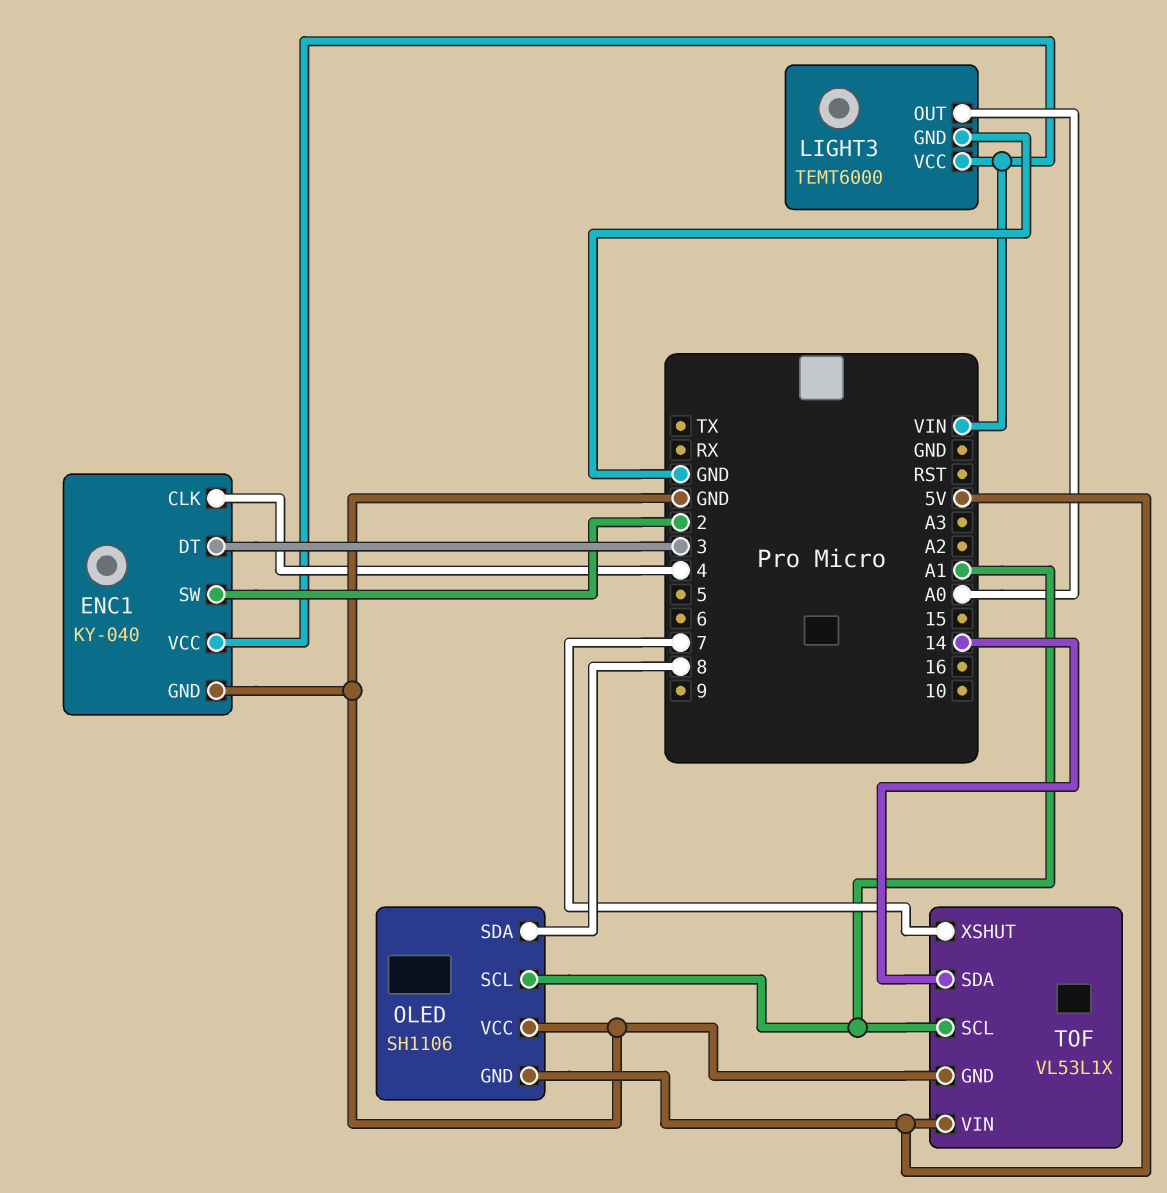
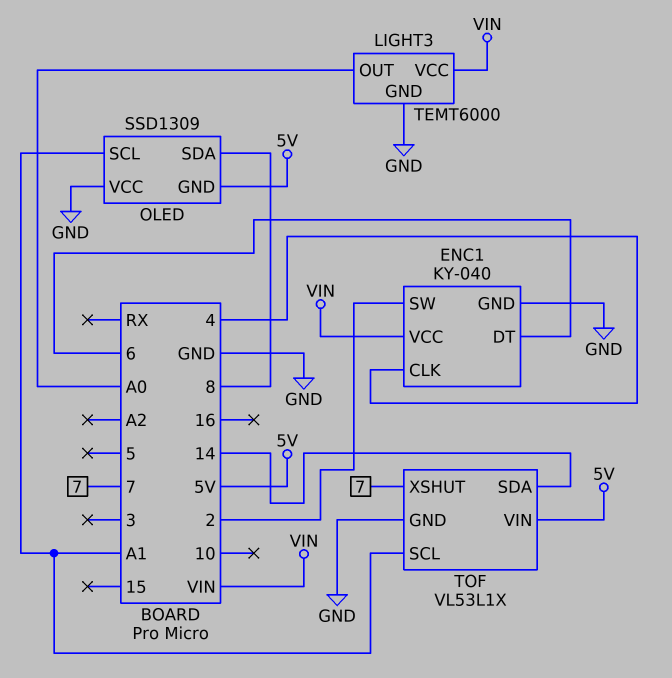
ENC1 pin DT: 3 -> 6
OLED: SH1106 -> SSD1309

